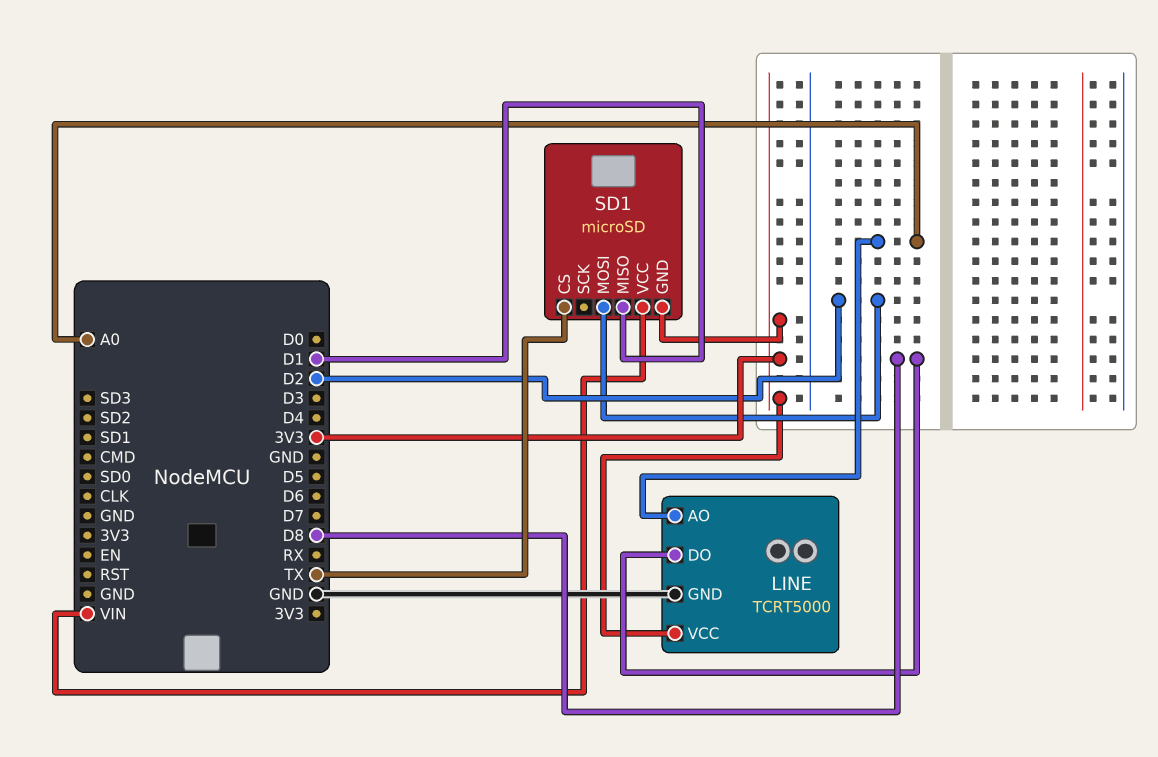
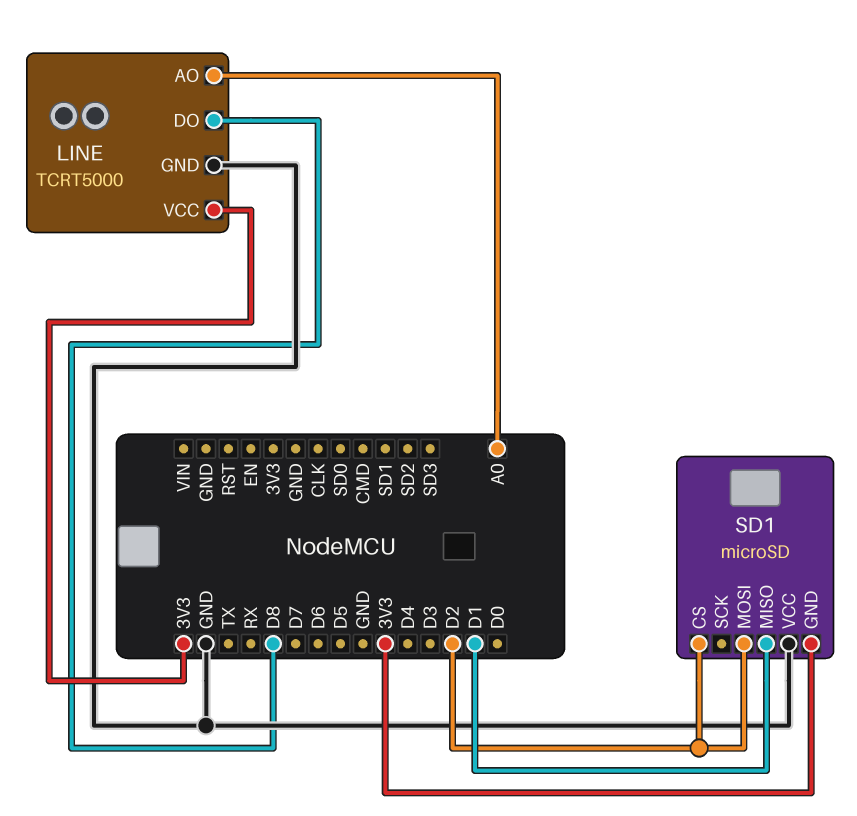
SD1 pin CS: TX -> D2
SD1 pin VCC: VIN -> GND

